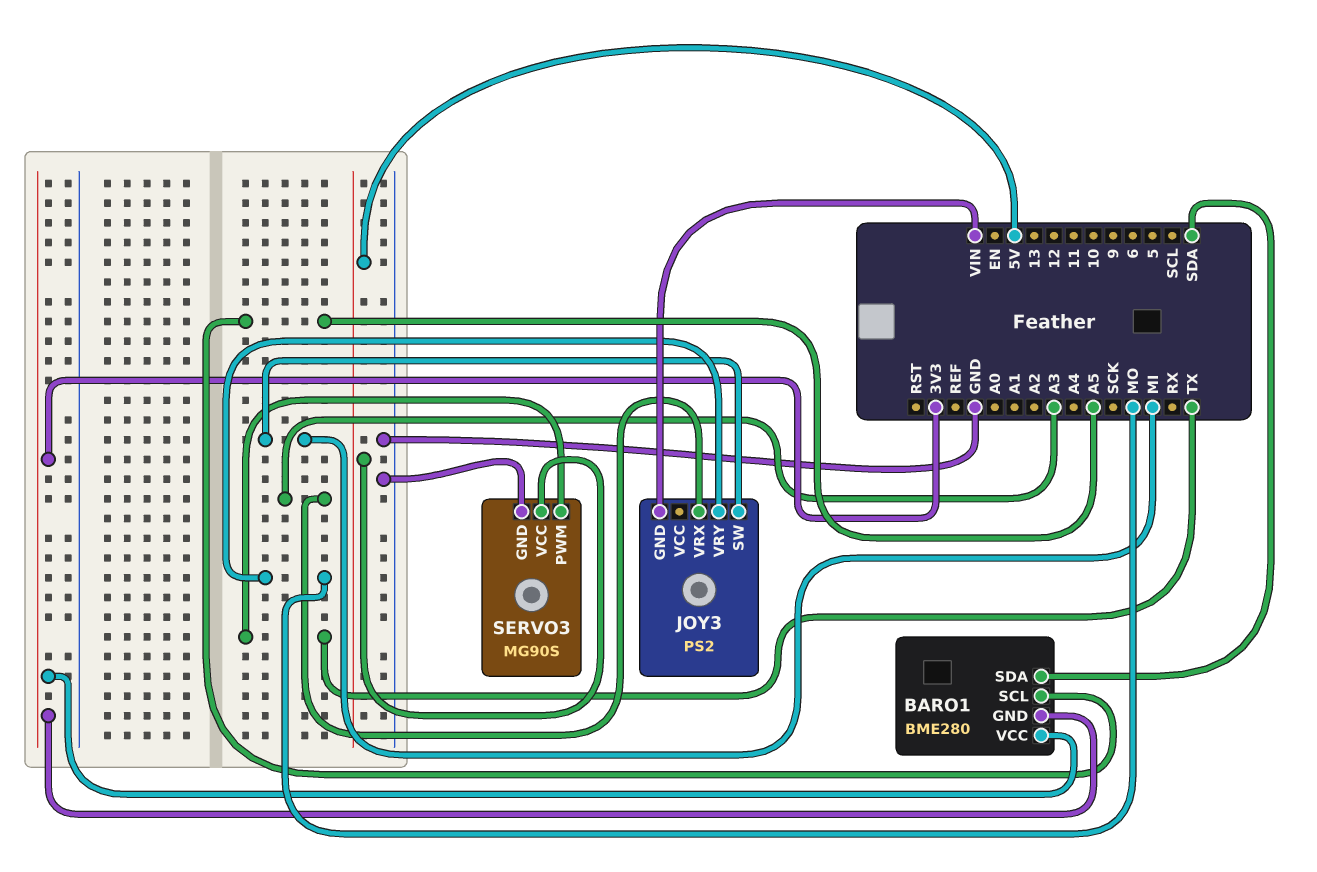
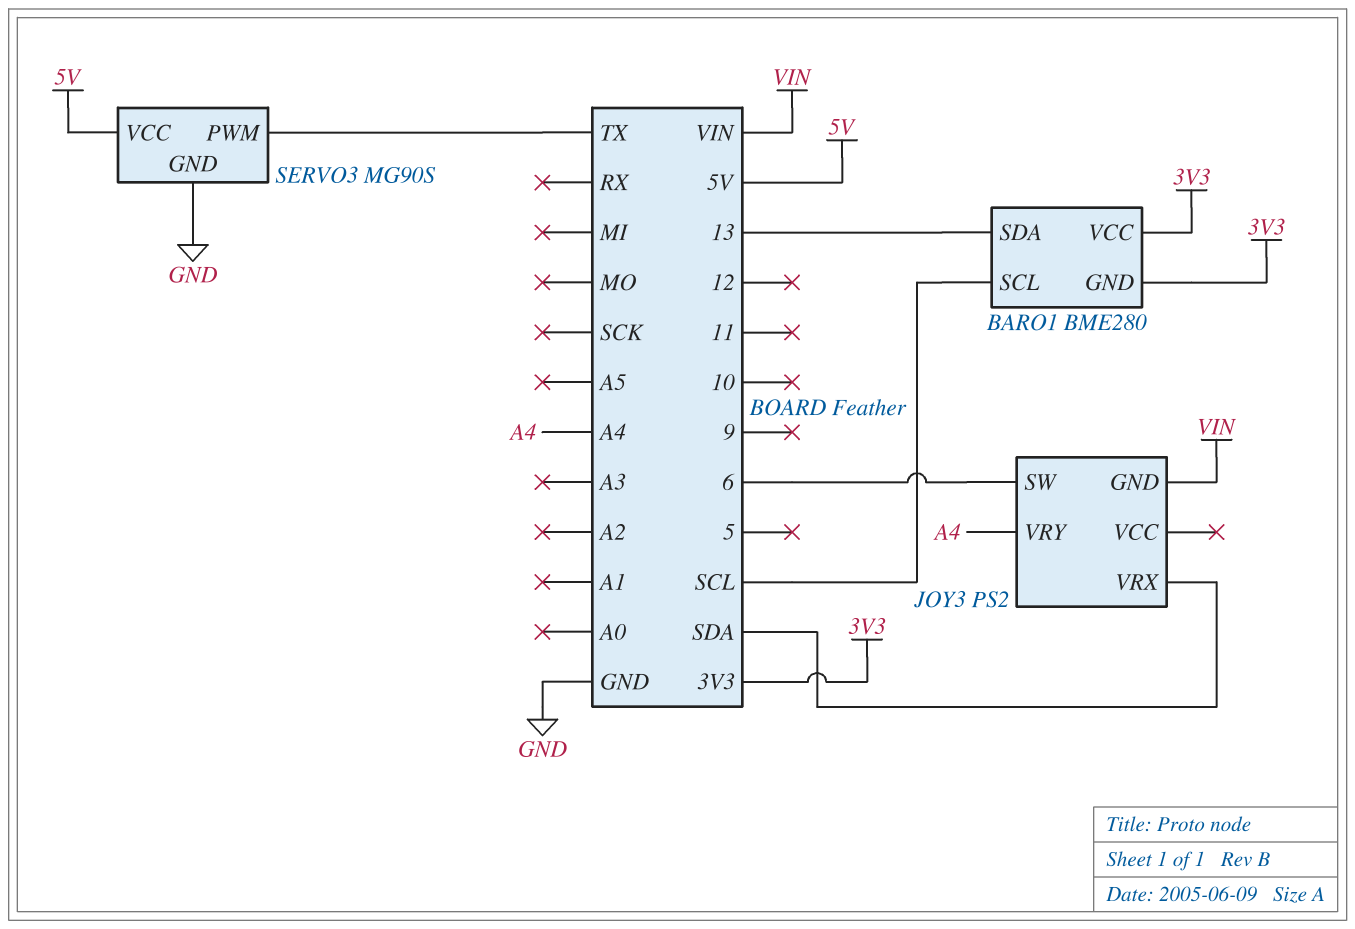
BARO1 pin SCL: A5 -> SCL
BARO1 pin SDA: SDA -> 13
JOY3 pin SW: MI -> 6
JOY3 pin VRX: A3 -> SDA
JOY3 pin VRY: MO -> A4

